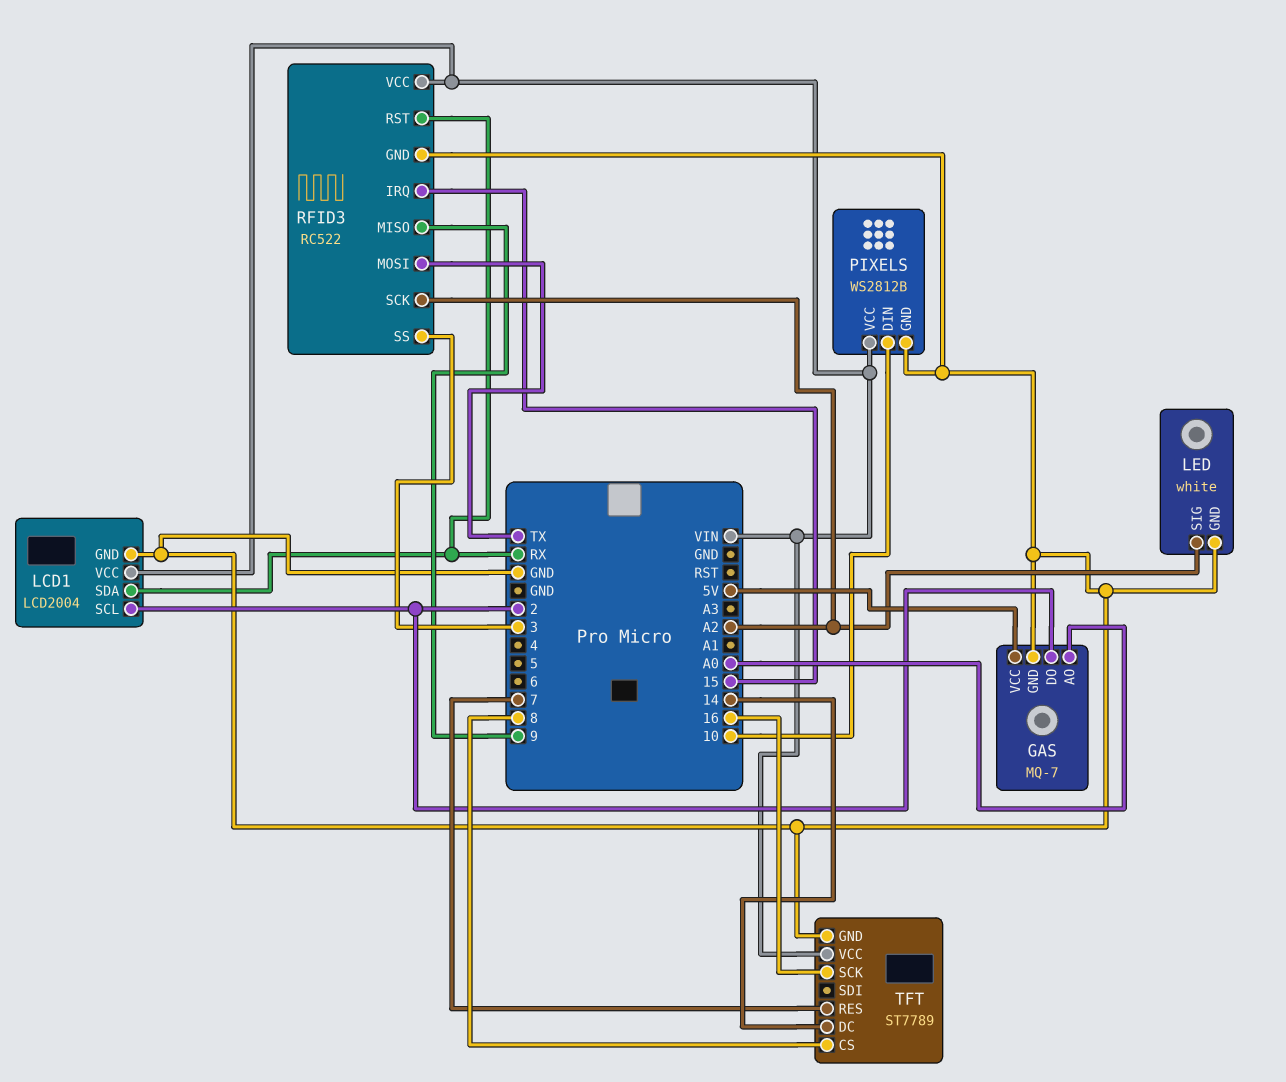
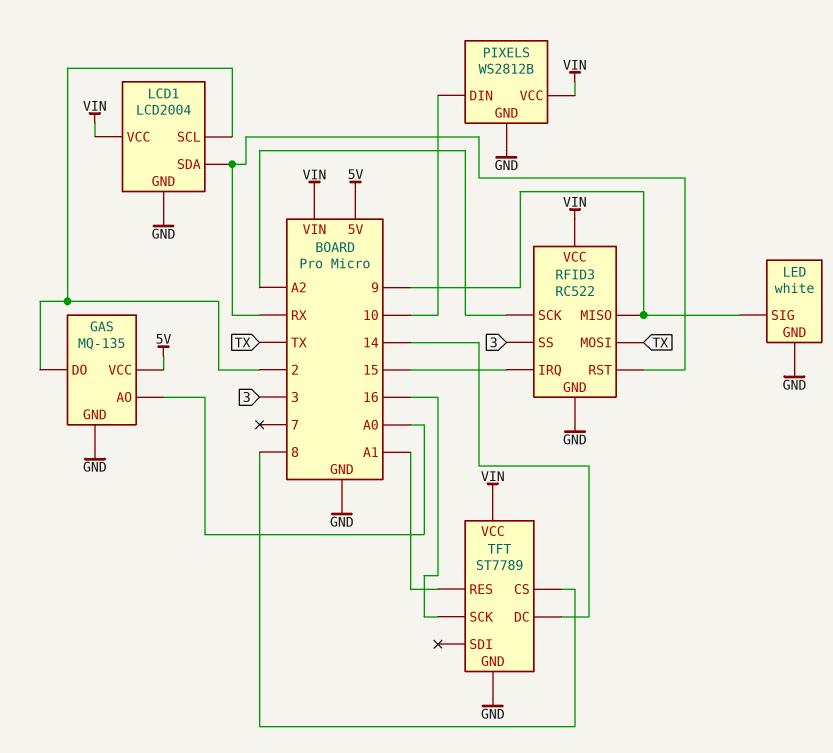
GAS: MQ-7 -> MQ-135
LED pin SIG: A2 -> 9
TFT pin RES: 7 -> A1

